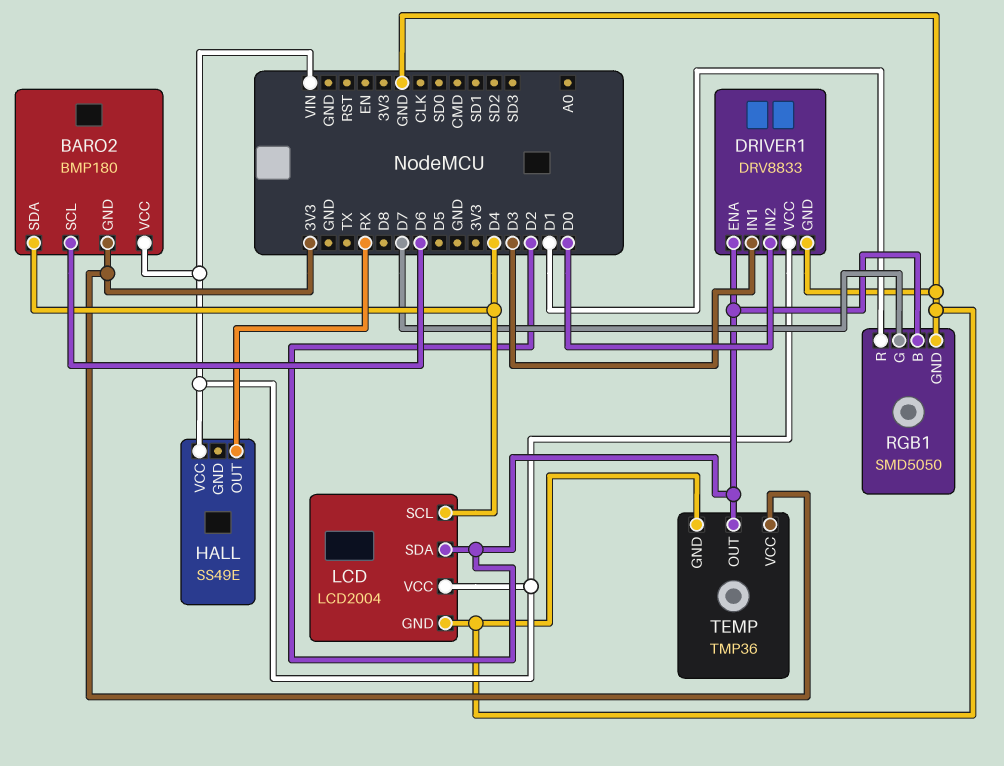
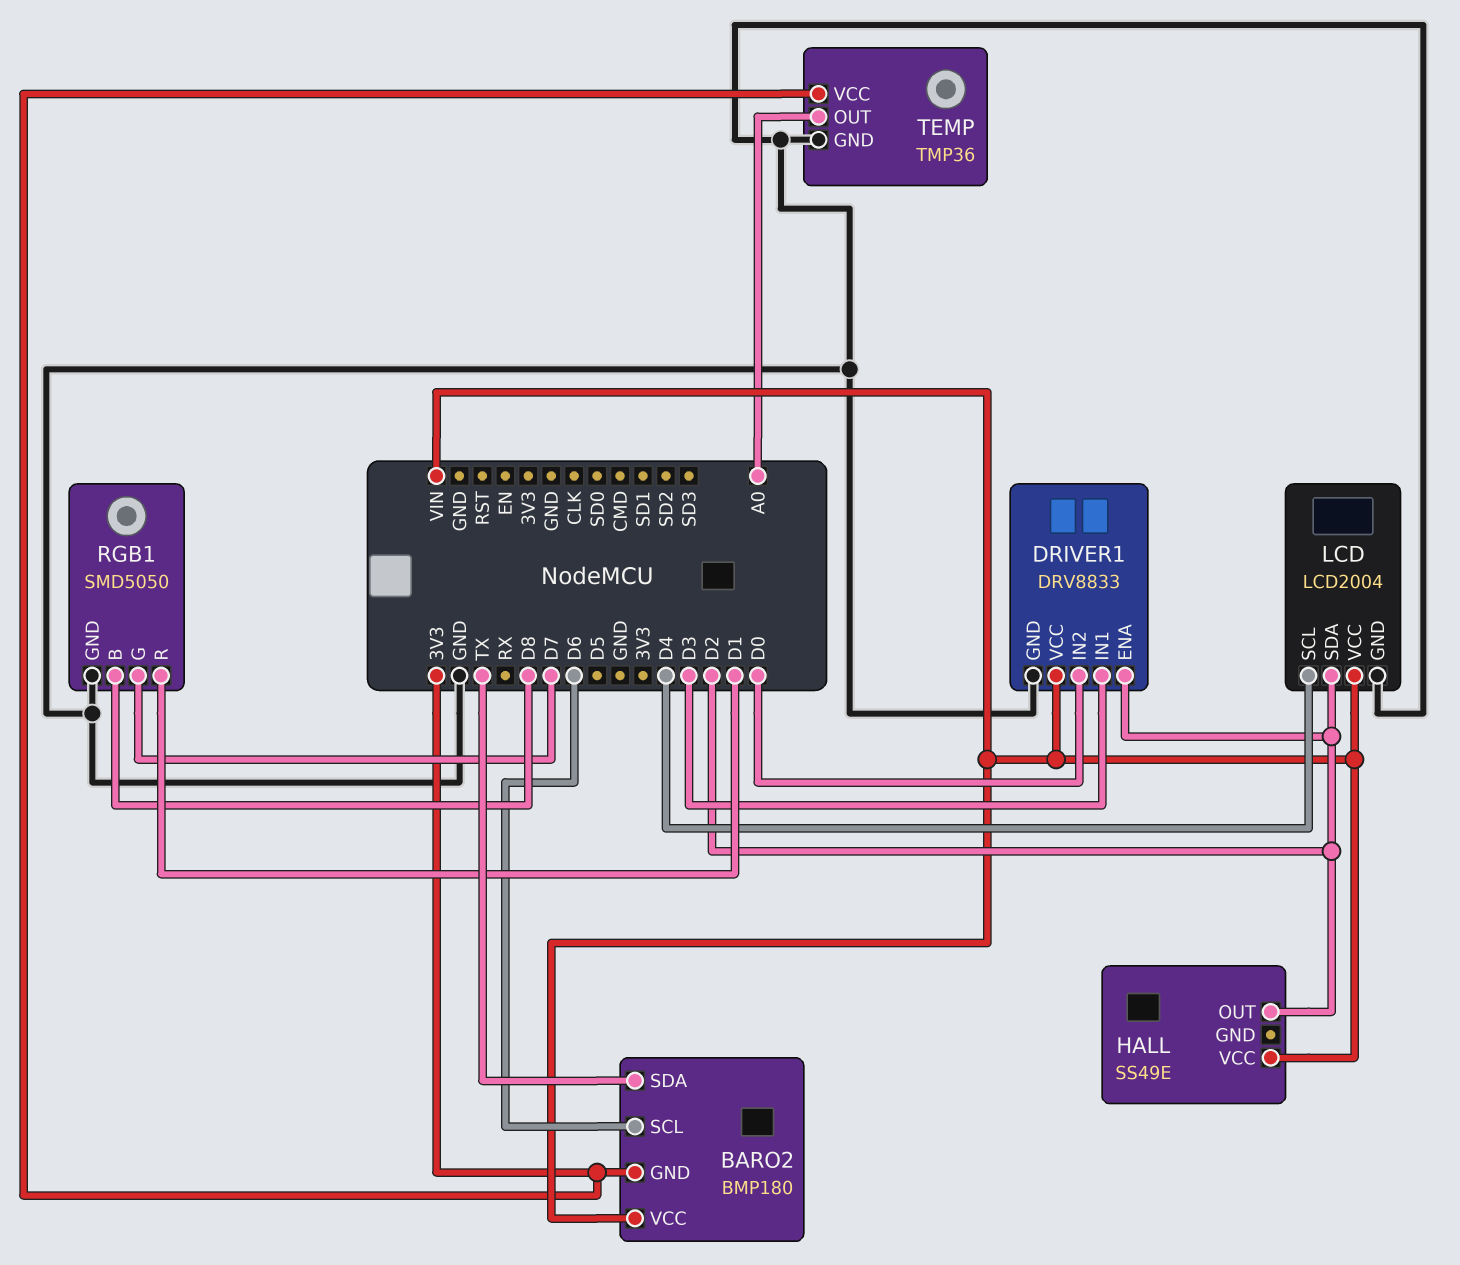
BARO2 pin SDA: D4 -> TX
HALL pin OUT: RX -> D2
RGB1 pin B: D2 -> D8
TEMP pin OUT: D2 -> A0

